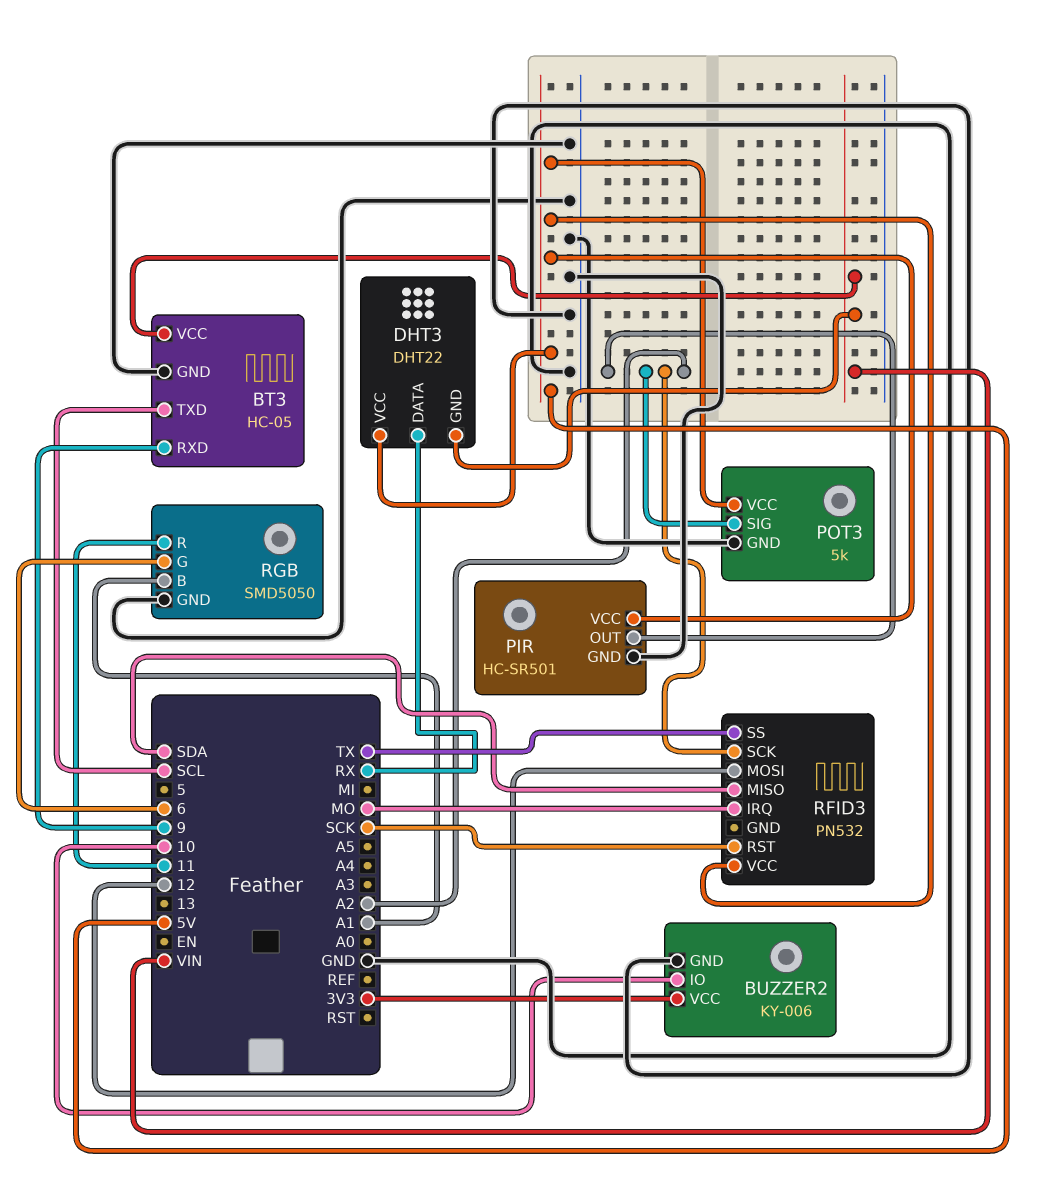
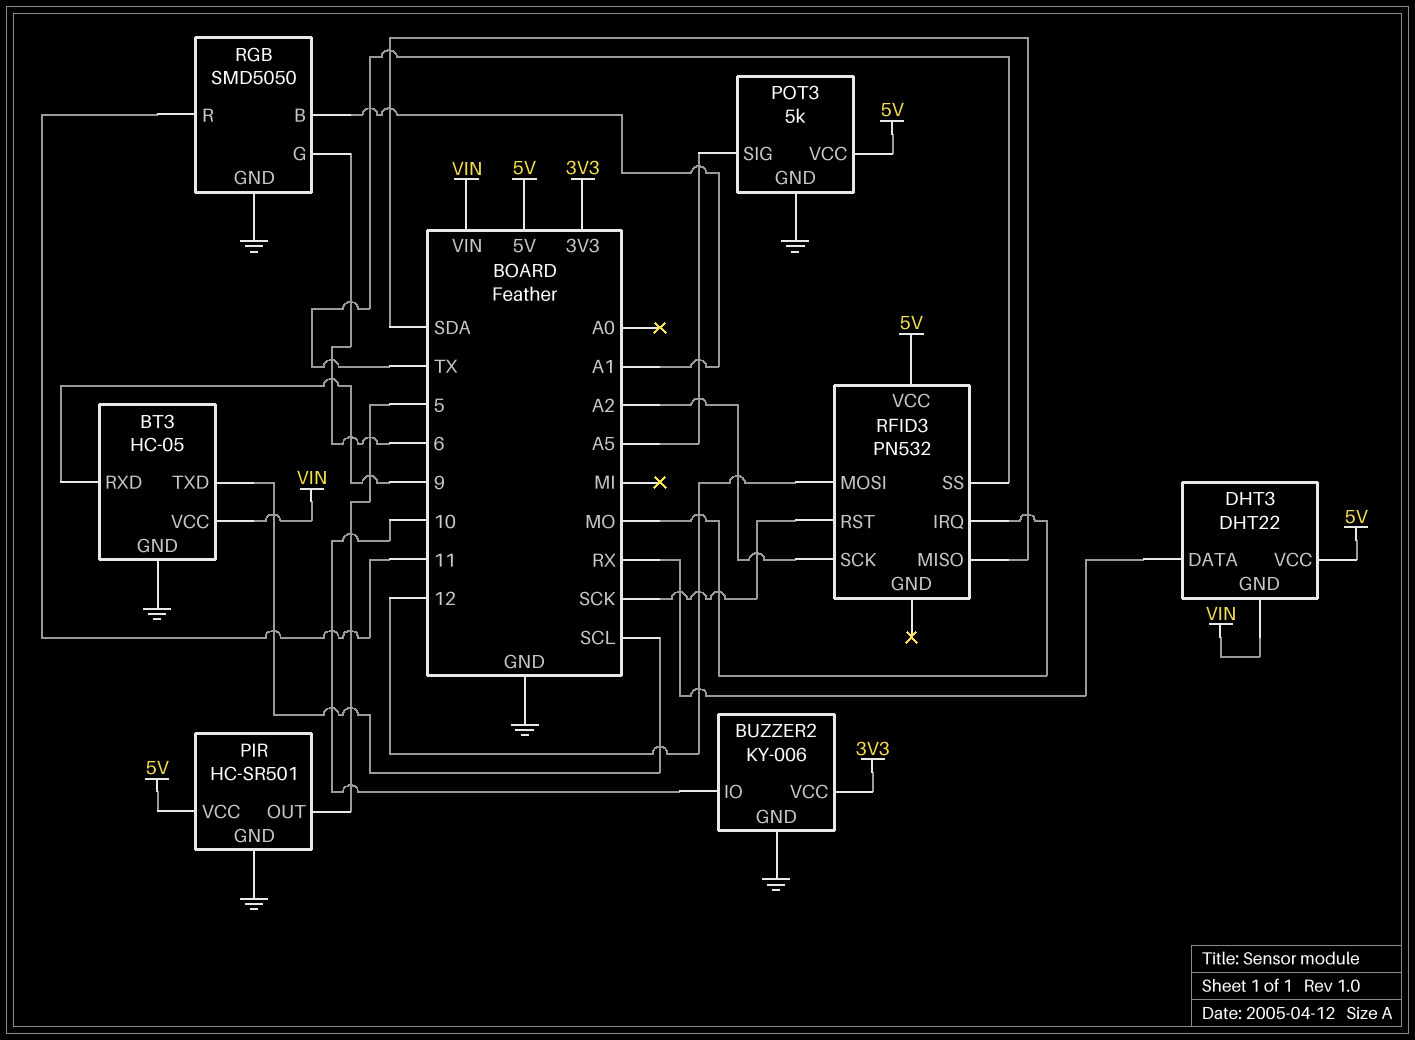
PIR pin OUT: A2 -> 5
POT3 pin SIG: A2 -> A5

